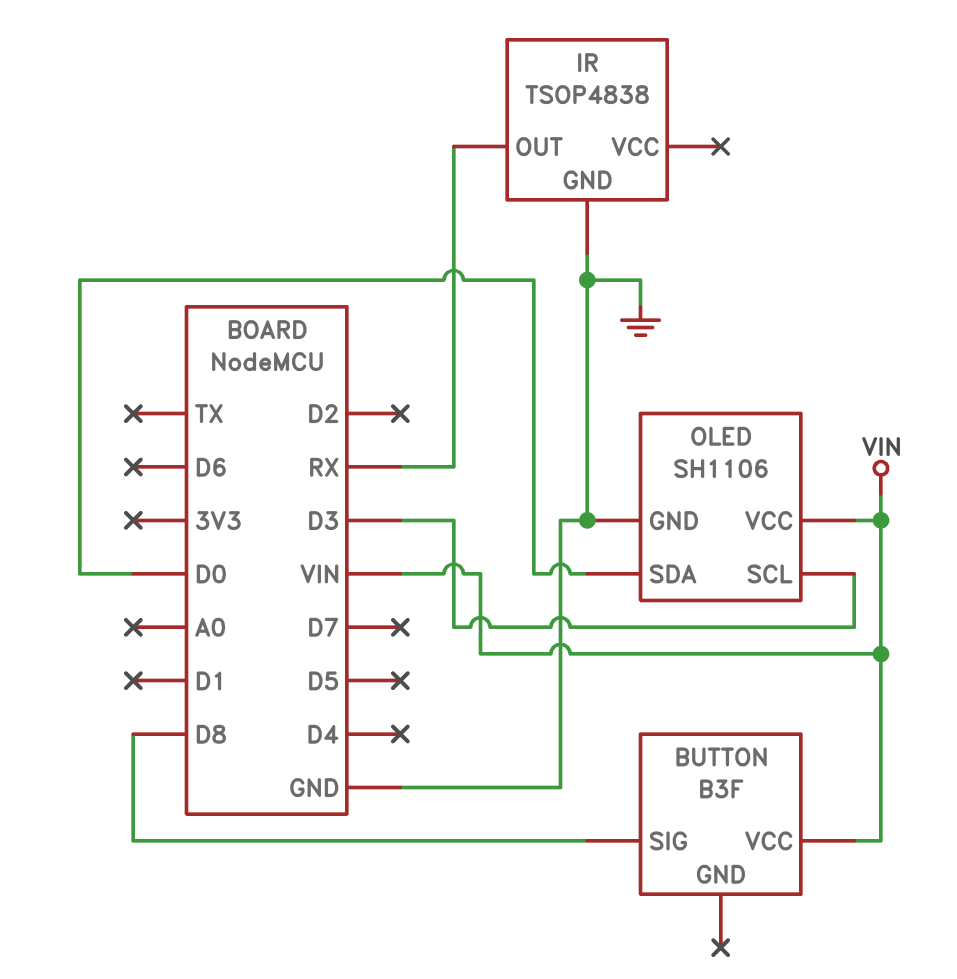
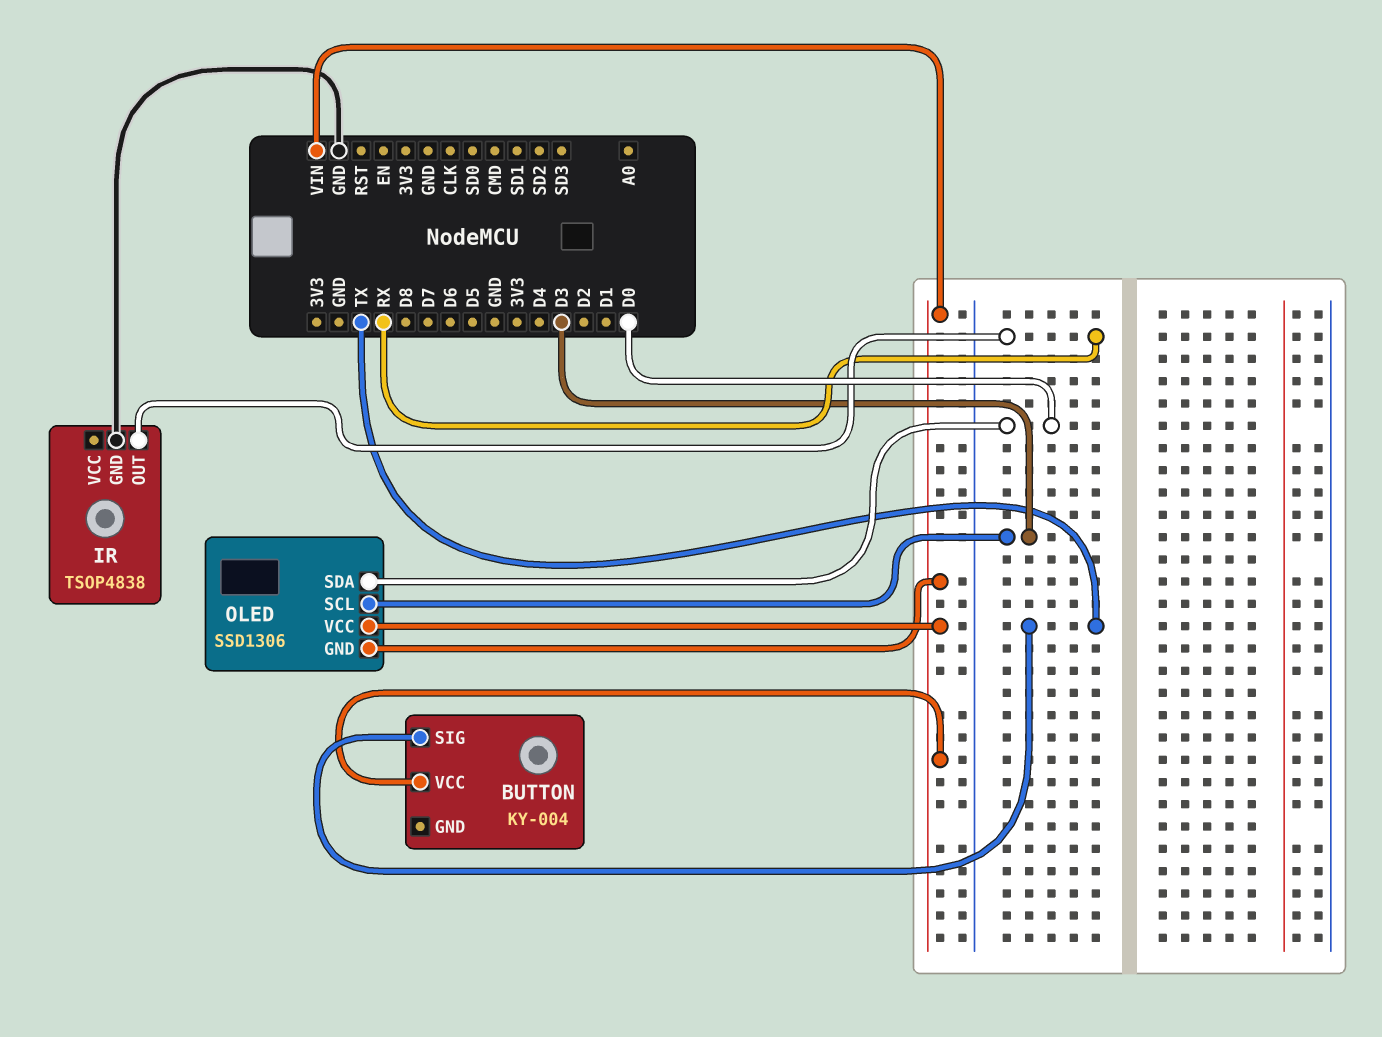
BUTTON: B3F -> KY-004
BUTTON pin SIG: D8 -> TX
OLED: SH1106 -> SSD1306
OLED pin GND: GND -> VIN

